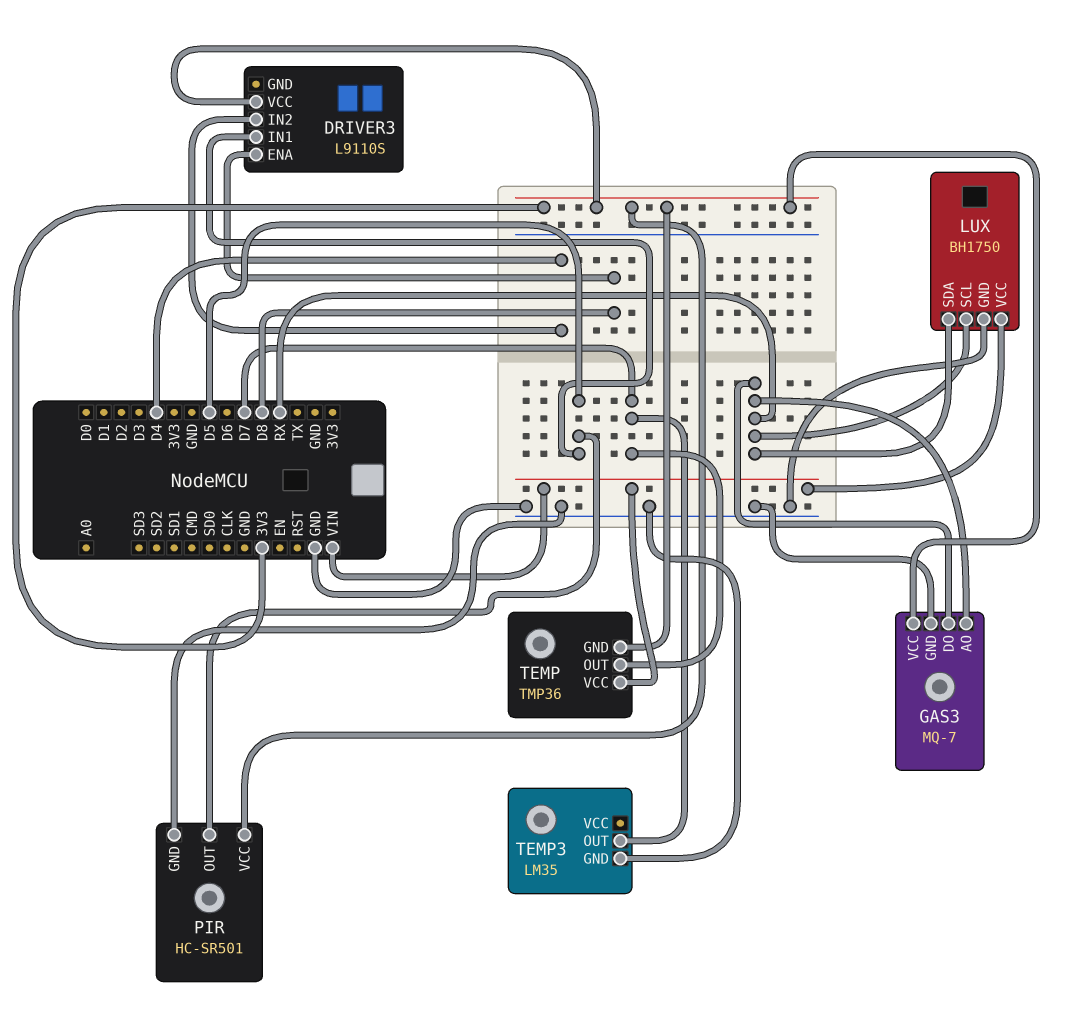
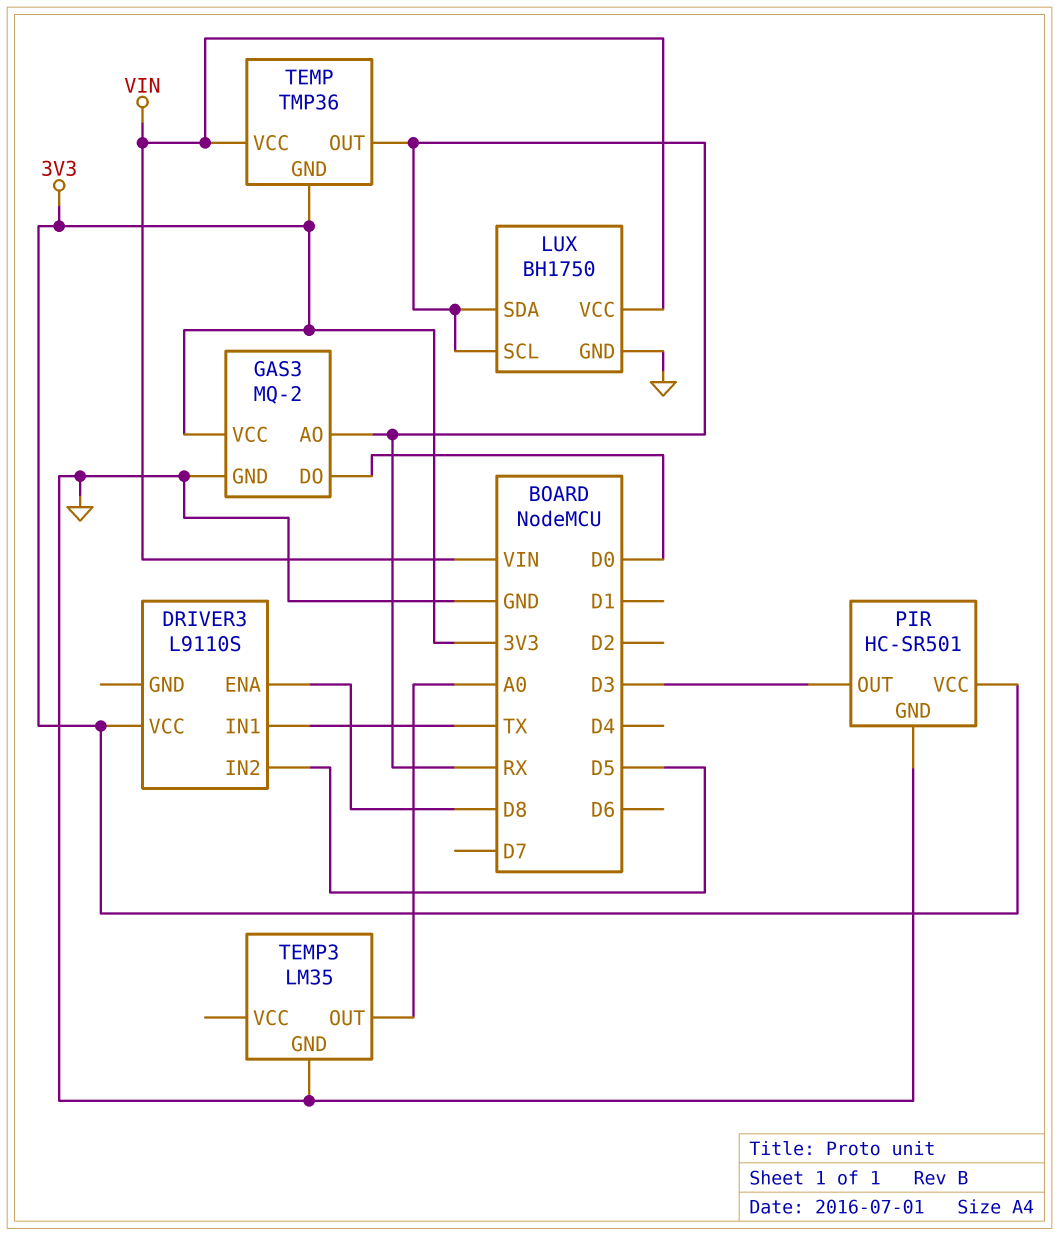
DRIVER3 pin IN1: D5 -> TX
DRIVER3 pin IN2: D4 -> D5
GAS3: MQ-7 -> MQ-2
GAS3 pin DO: RX -> D0
PIR pin OUT: D5 -> D3
TEMP pin OUT: D7 -> RX
TEMP3 pin OUT: D7 -> A0

